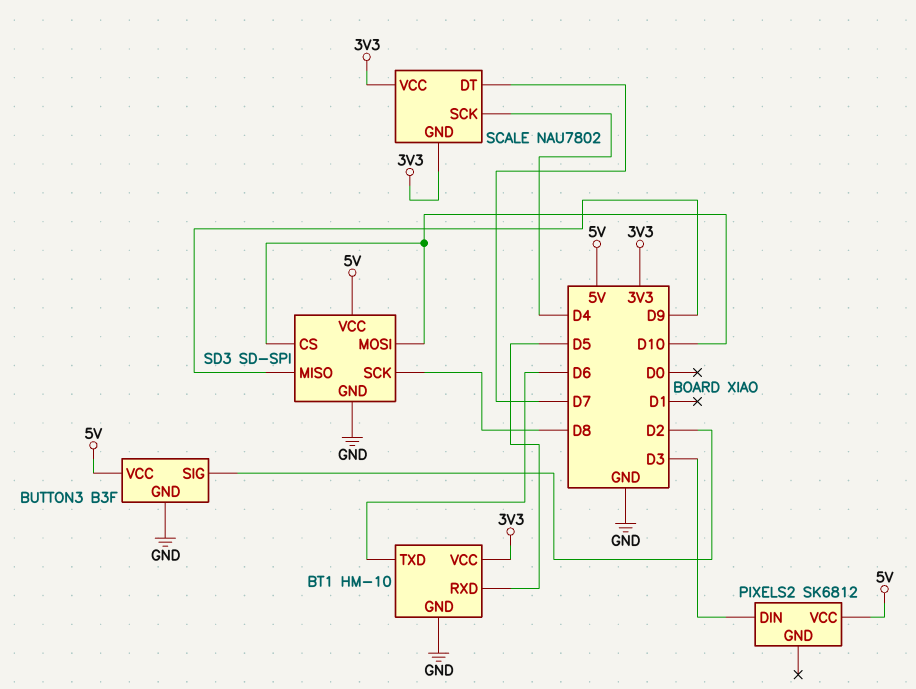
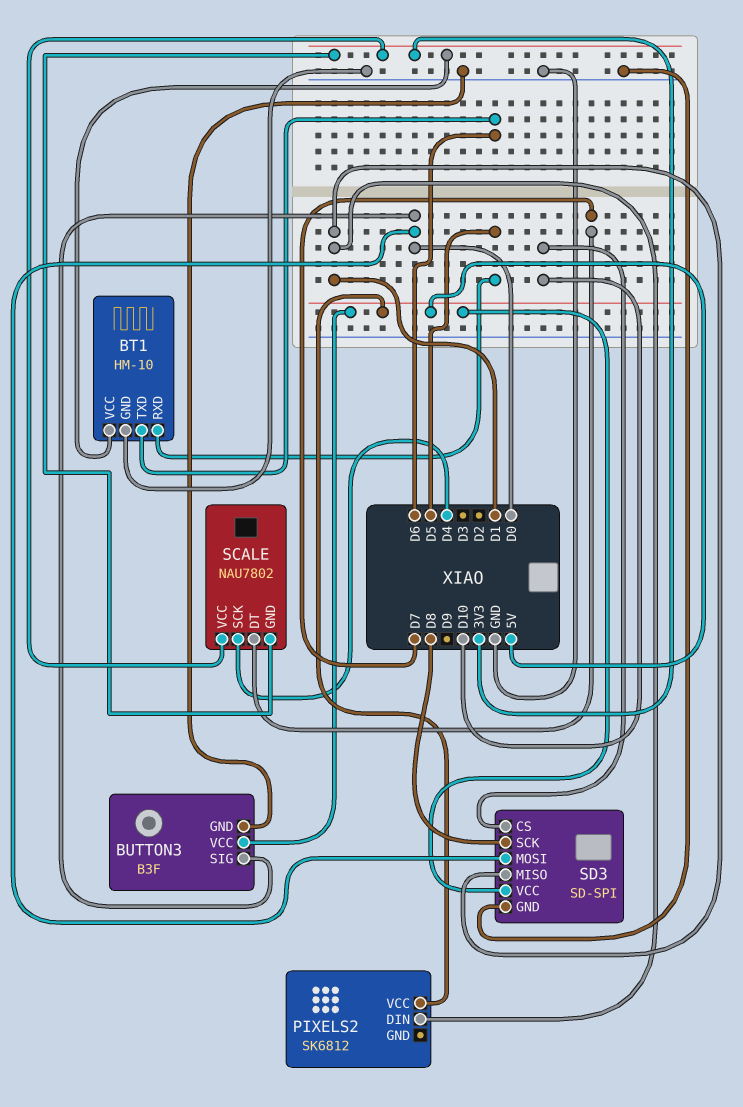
BUTTON3 pin SIG: D2 -> D0
PIXELS2 pin DIN: D3 -> D1
SD3 pin MISO: D9 -> D1
SD3 pin MOSI: D10 -> D0

